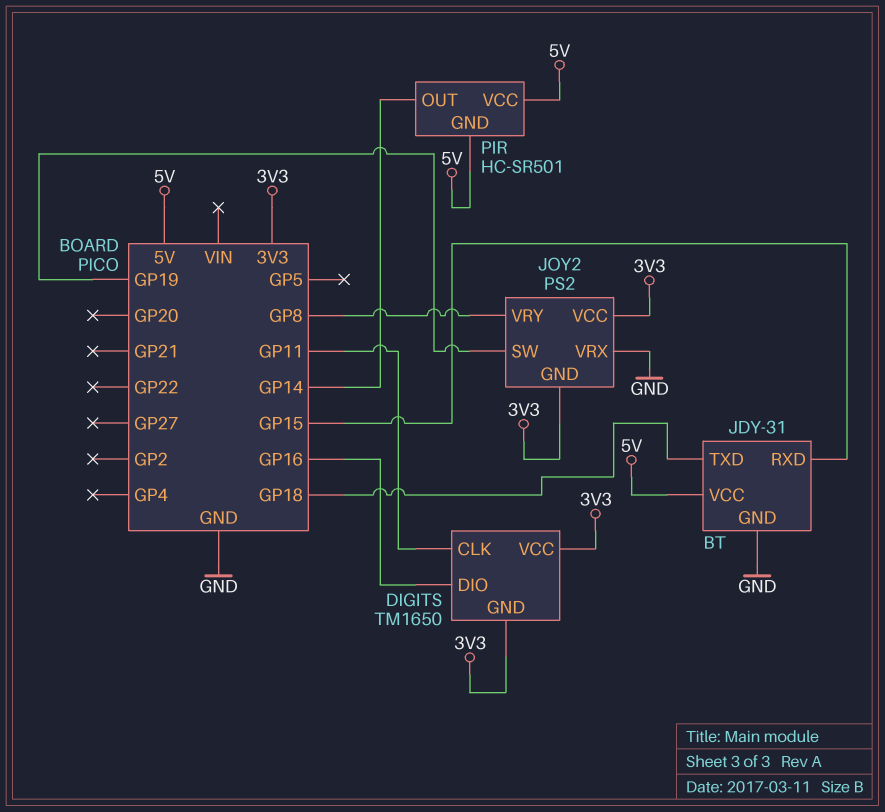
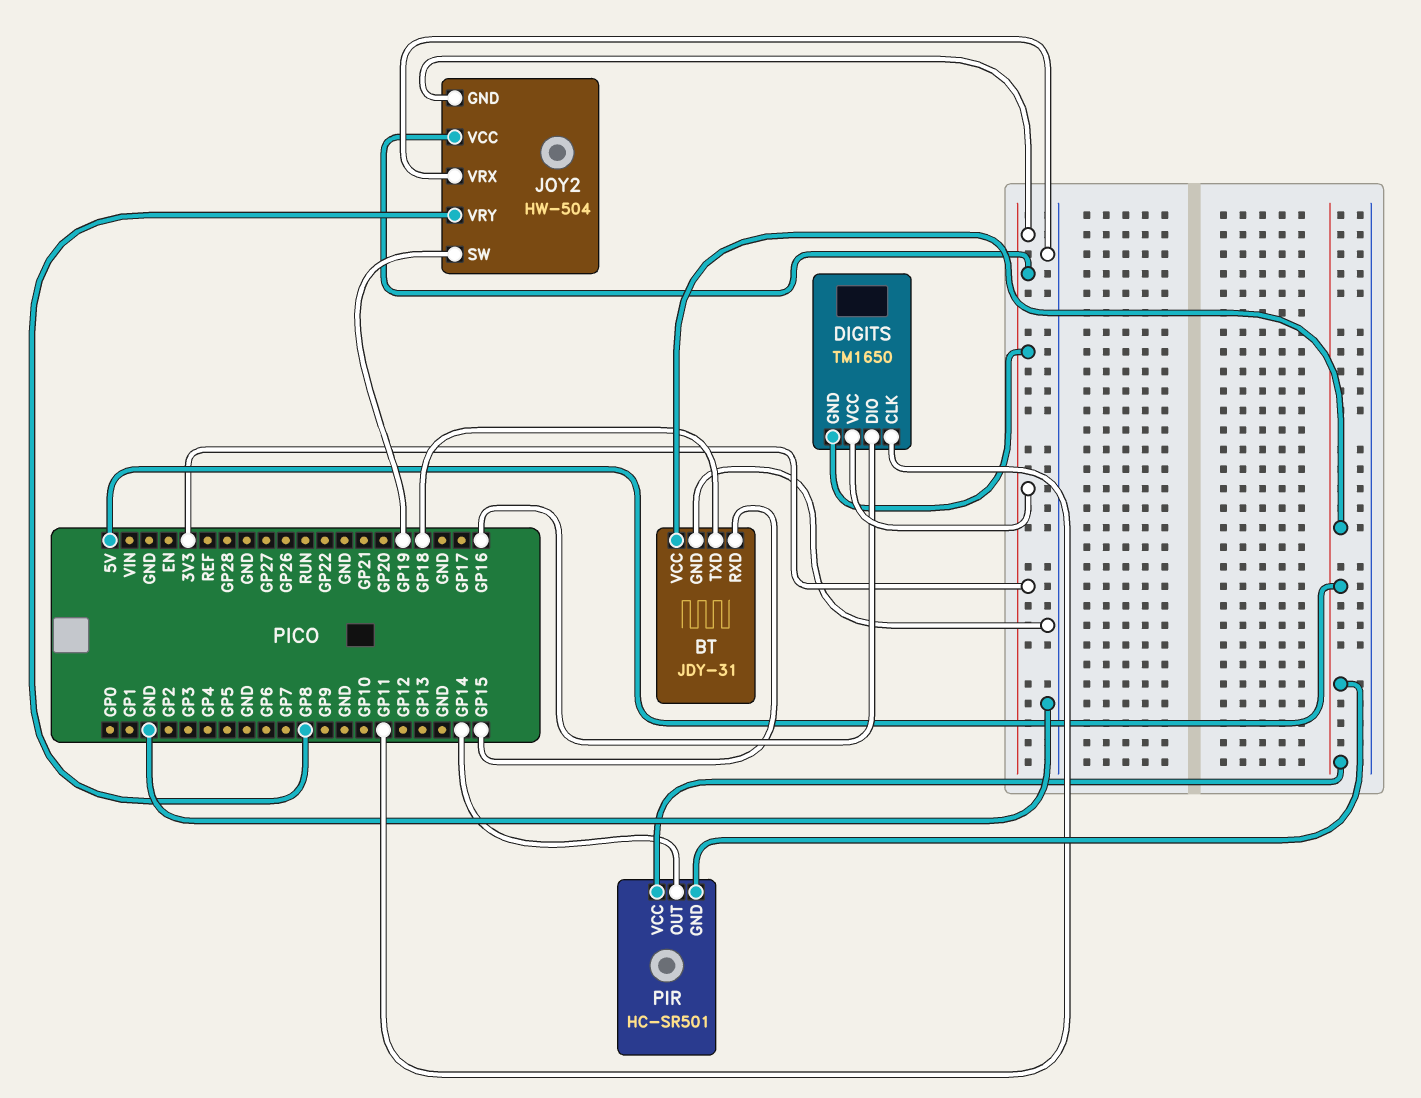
JOY2: PS2 -> HW-504

